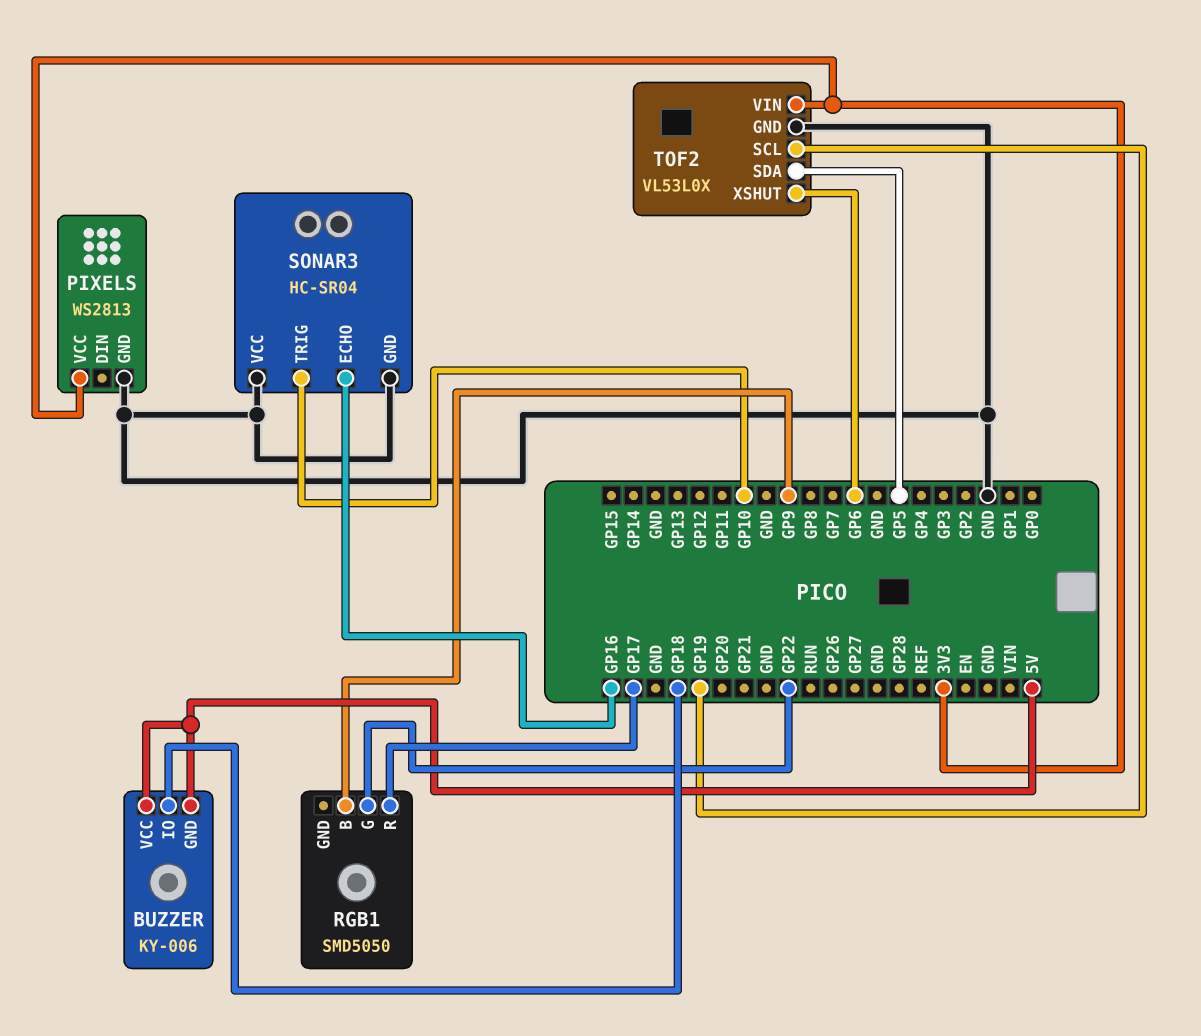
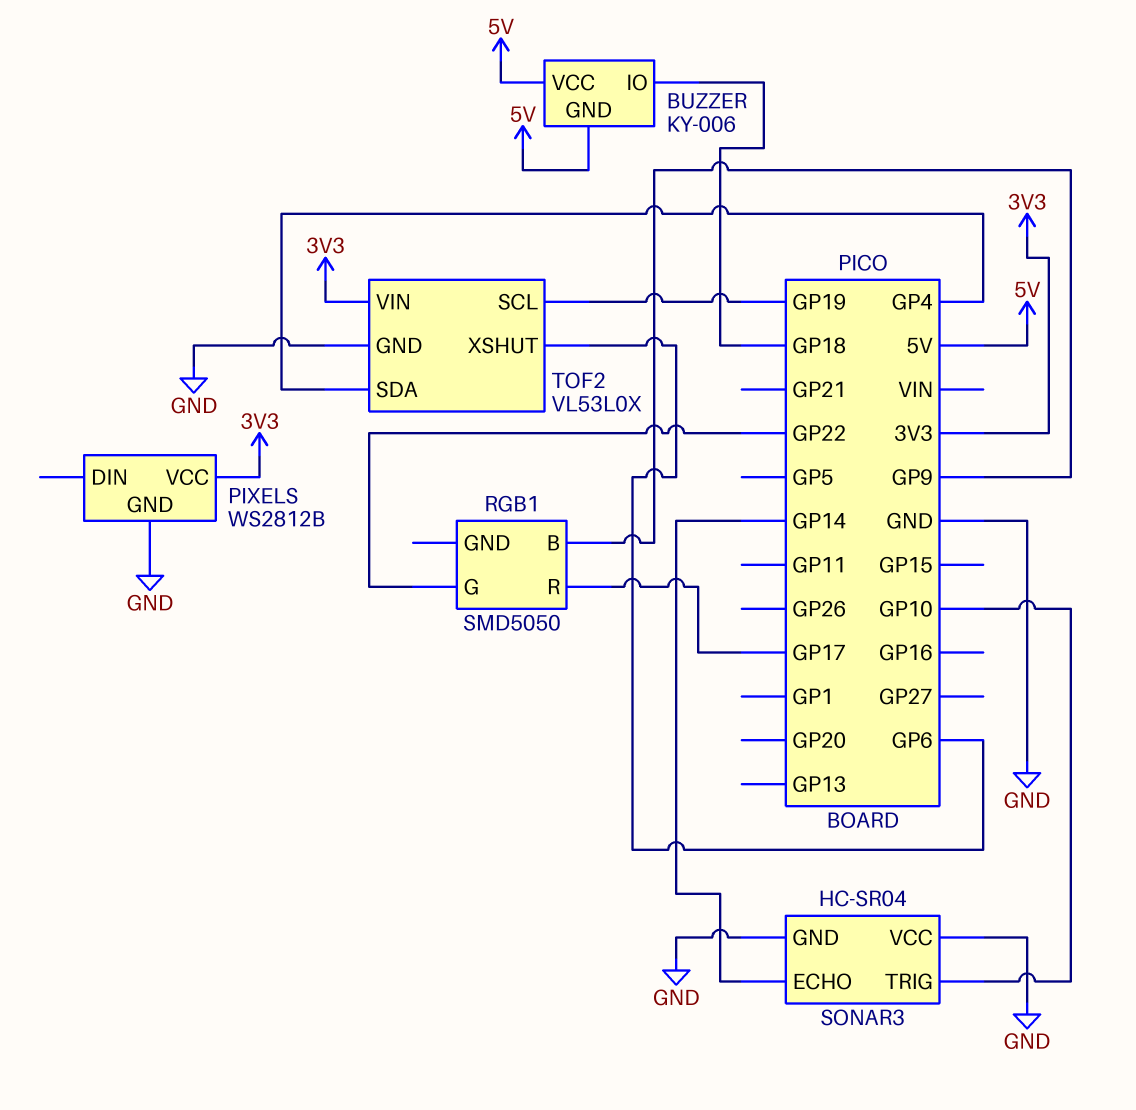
PIXELS: WS2813 -> WS2812B
SONAR3 pin ECHO: GP16 -> GP14
TOF2 pin SDA: GP5 -> GP4

